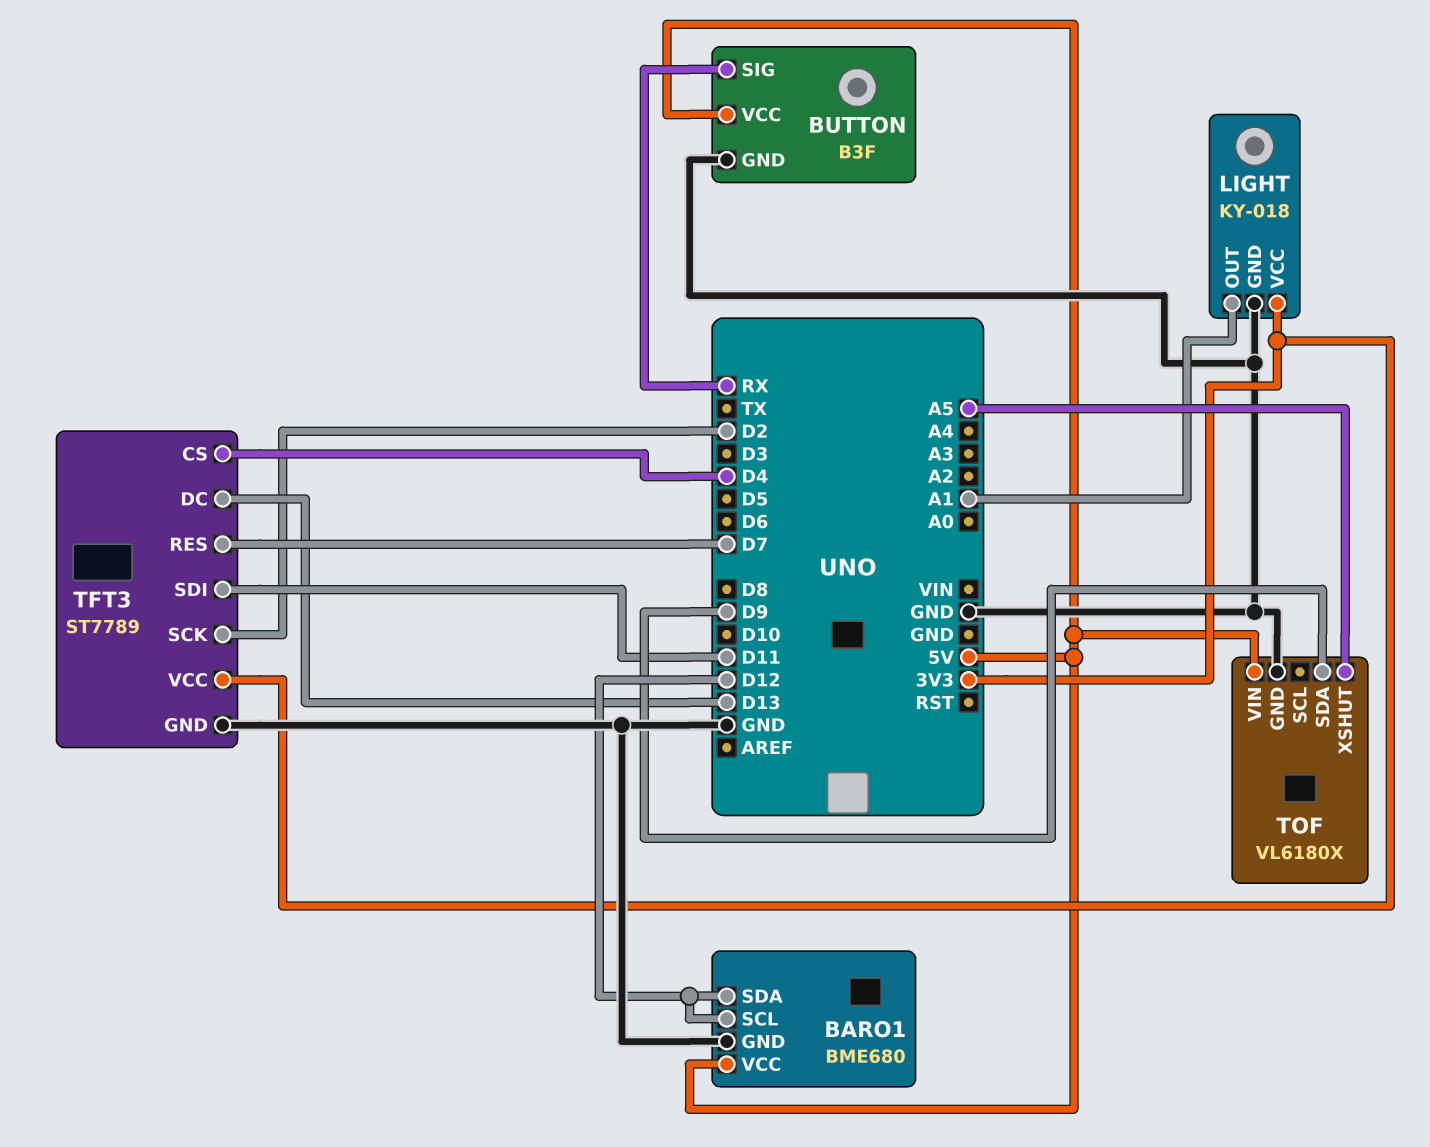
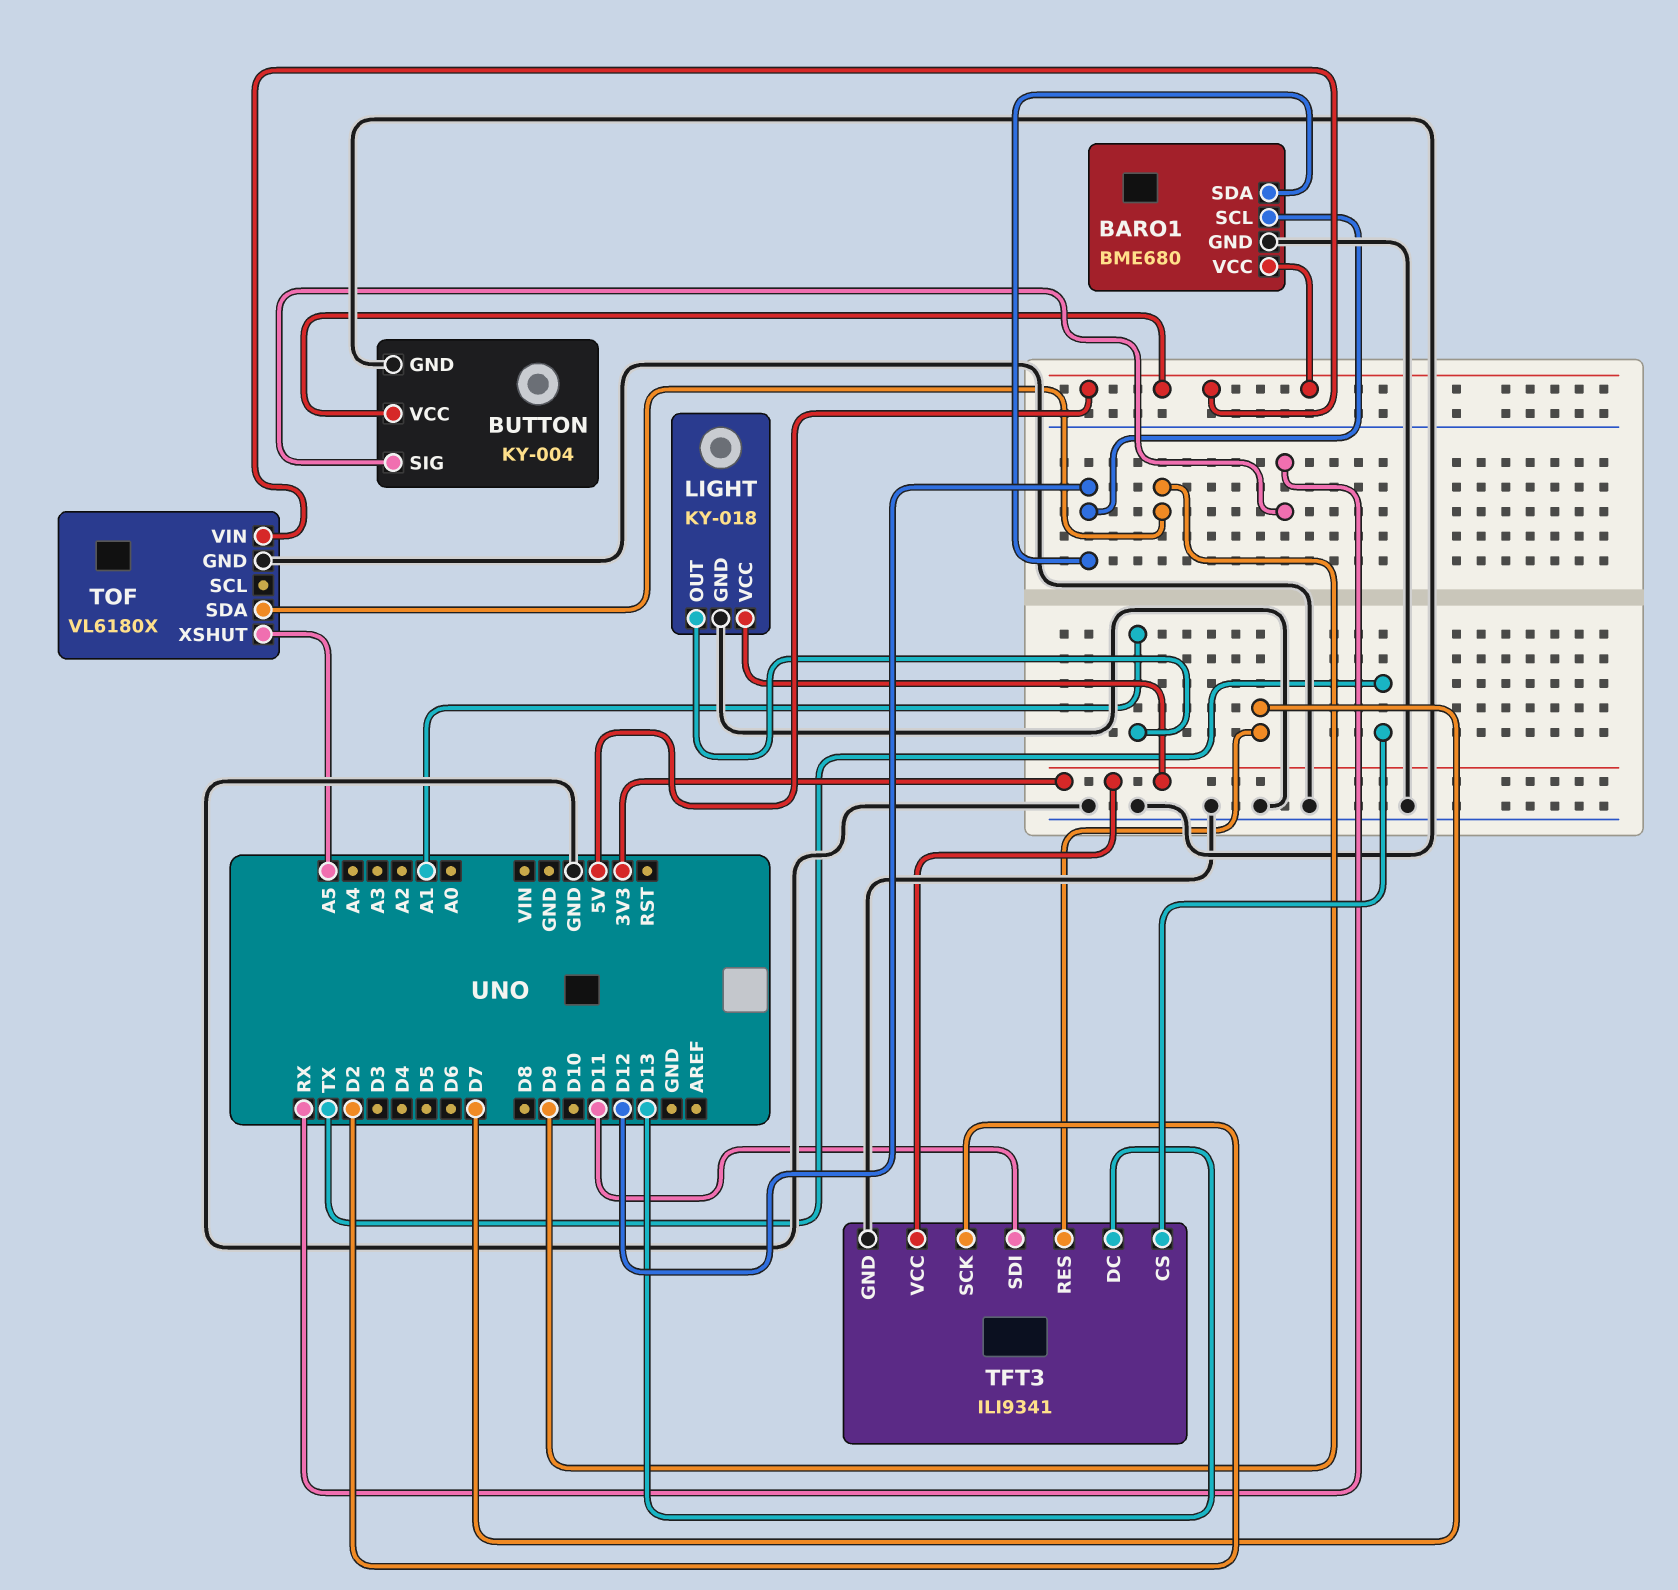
BUTTON: B3F -> KY-004
TFT3: ST7789 -> ILI9341
TFT3 pin CS: D4 -> TX

